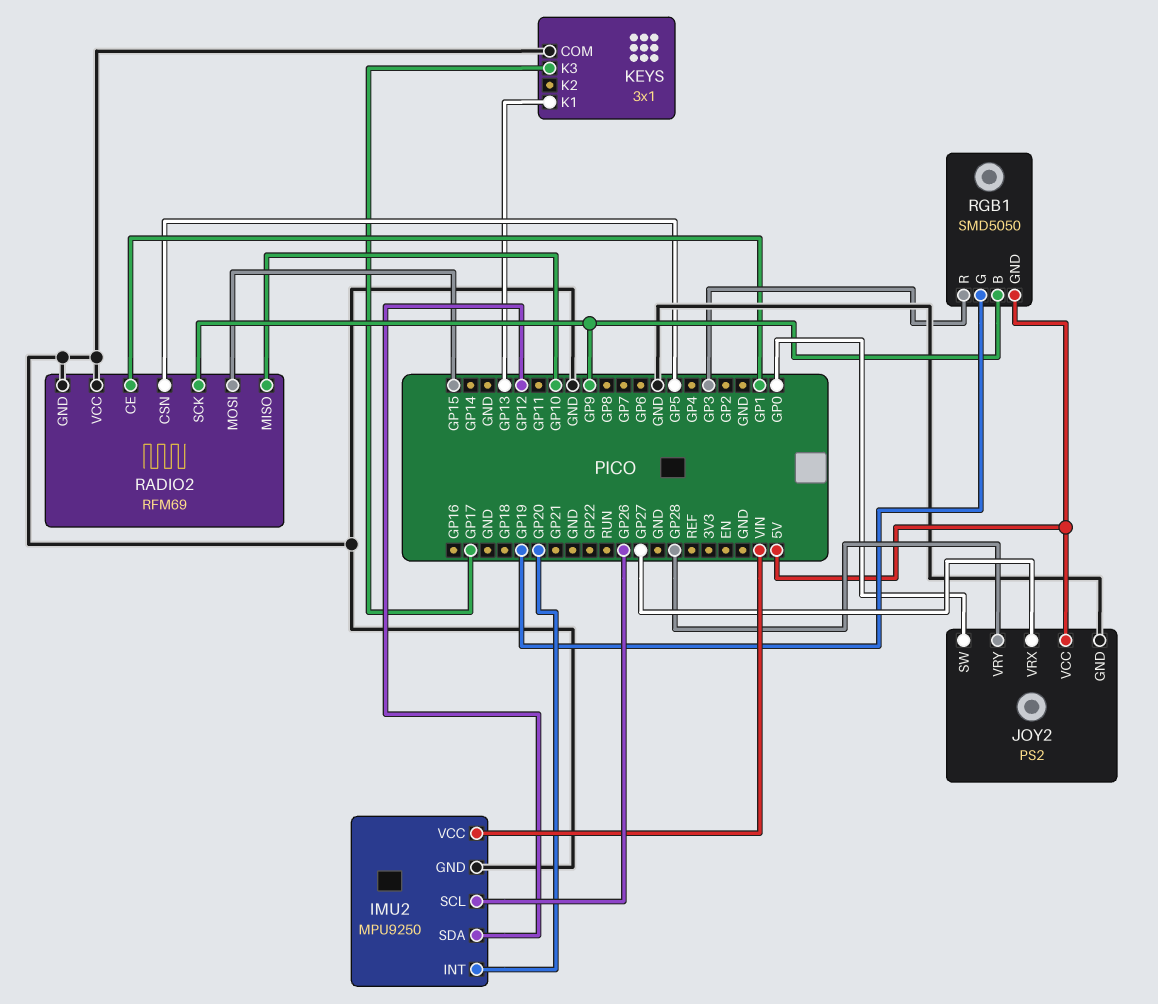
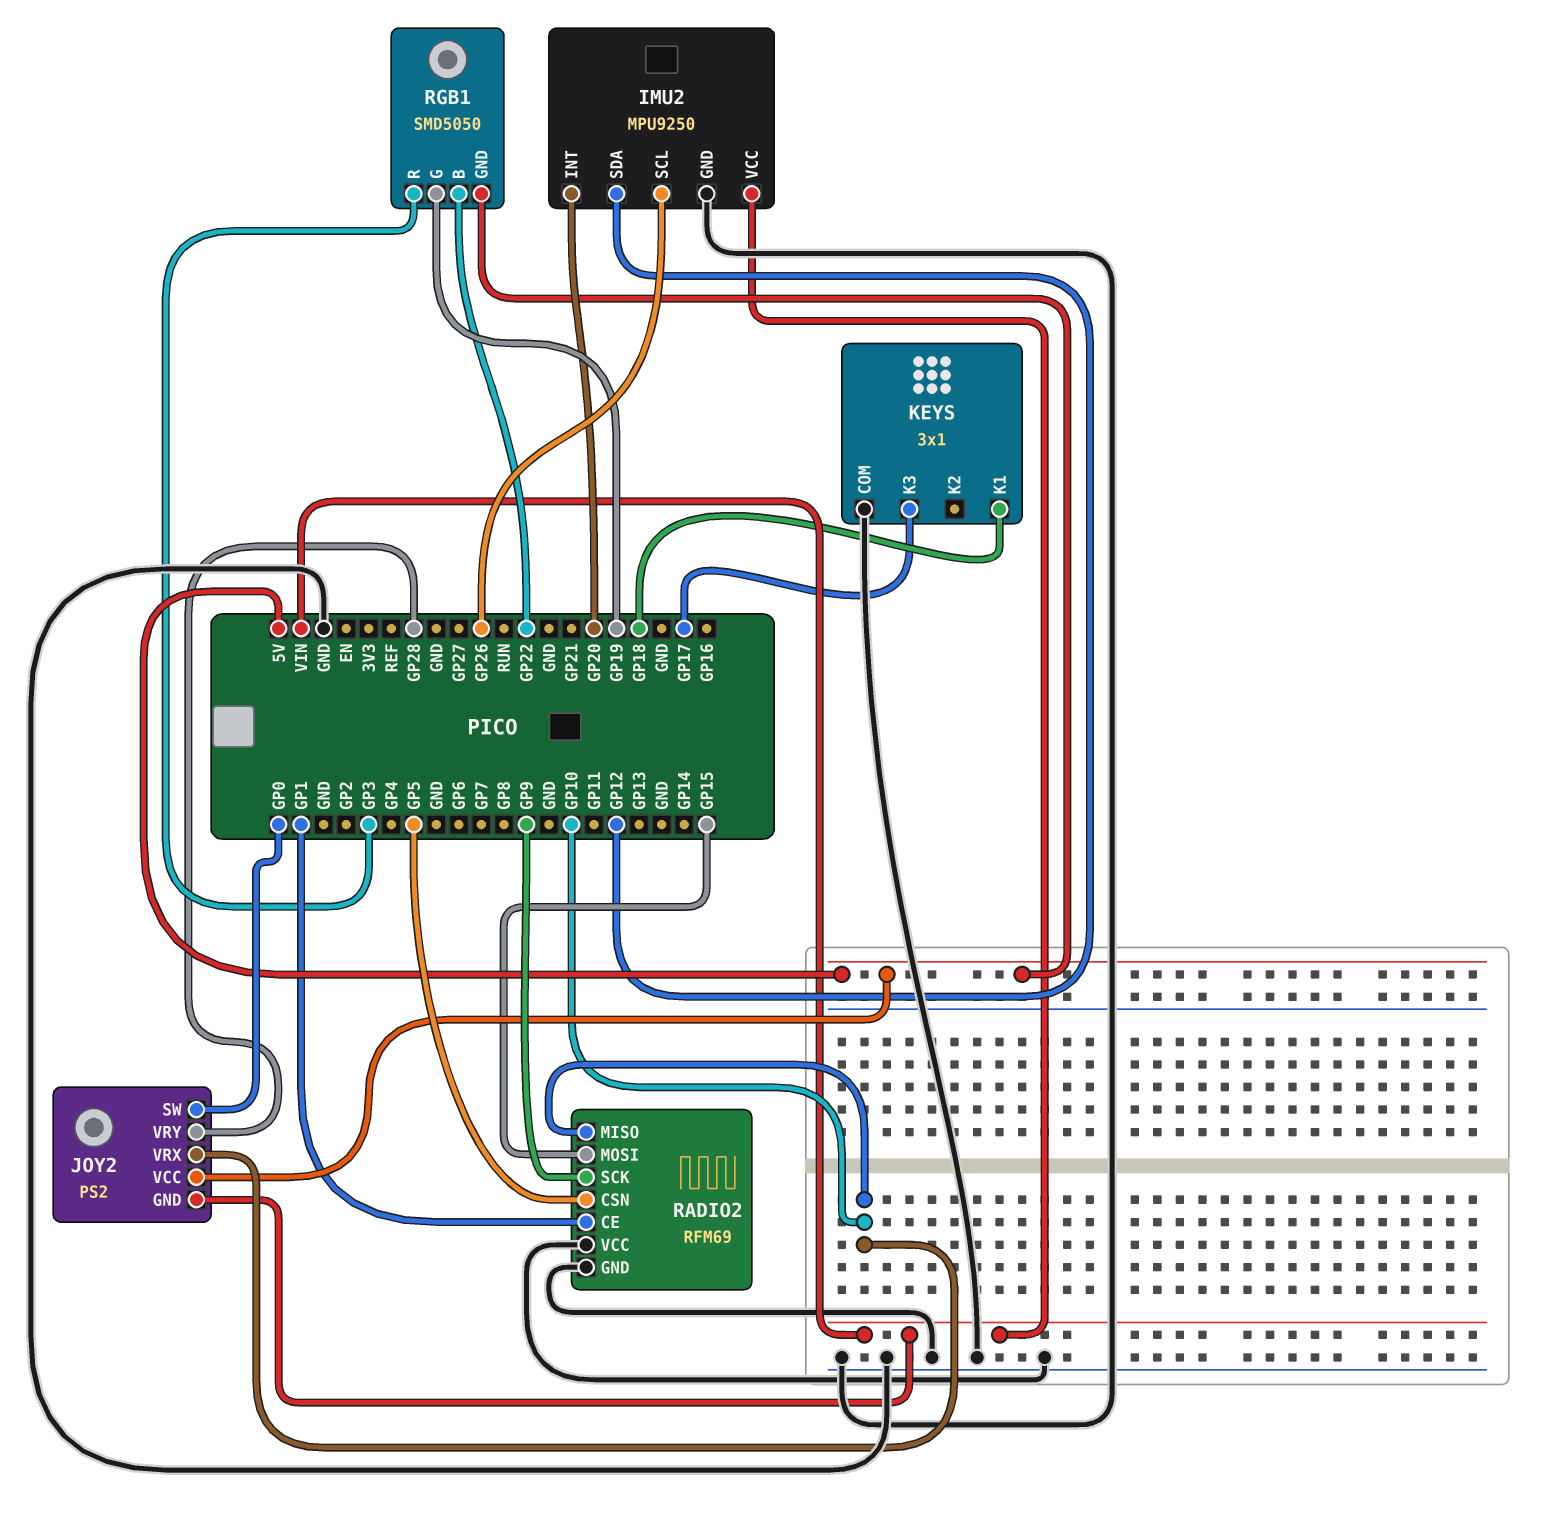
JOY2 pin GND: GND -> VIN
JOY2 pin VRX: GP27 -> GP10
KEYS pin K1: GP13 -> GP18
RGB1 pin B: GP9 -> GP22

